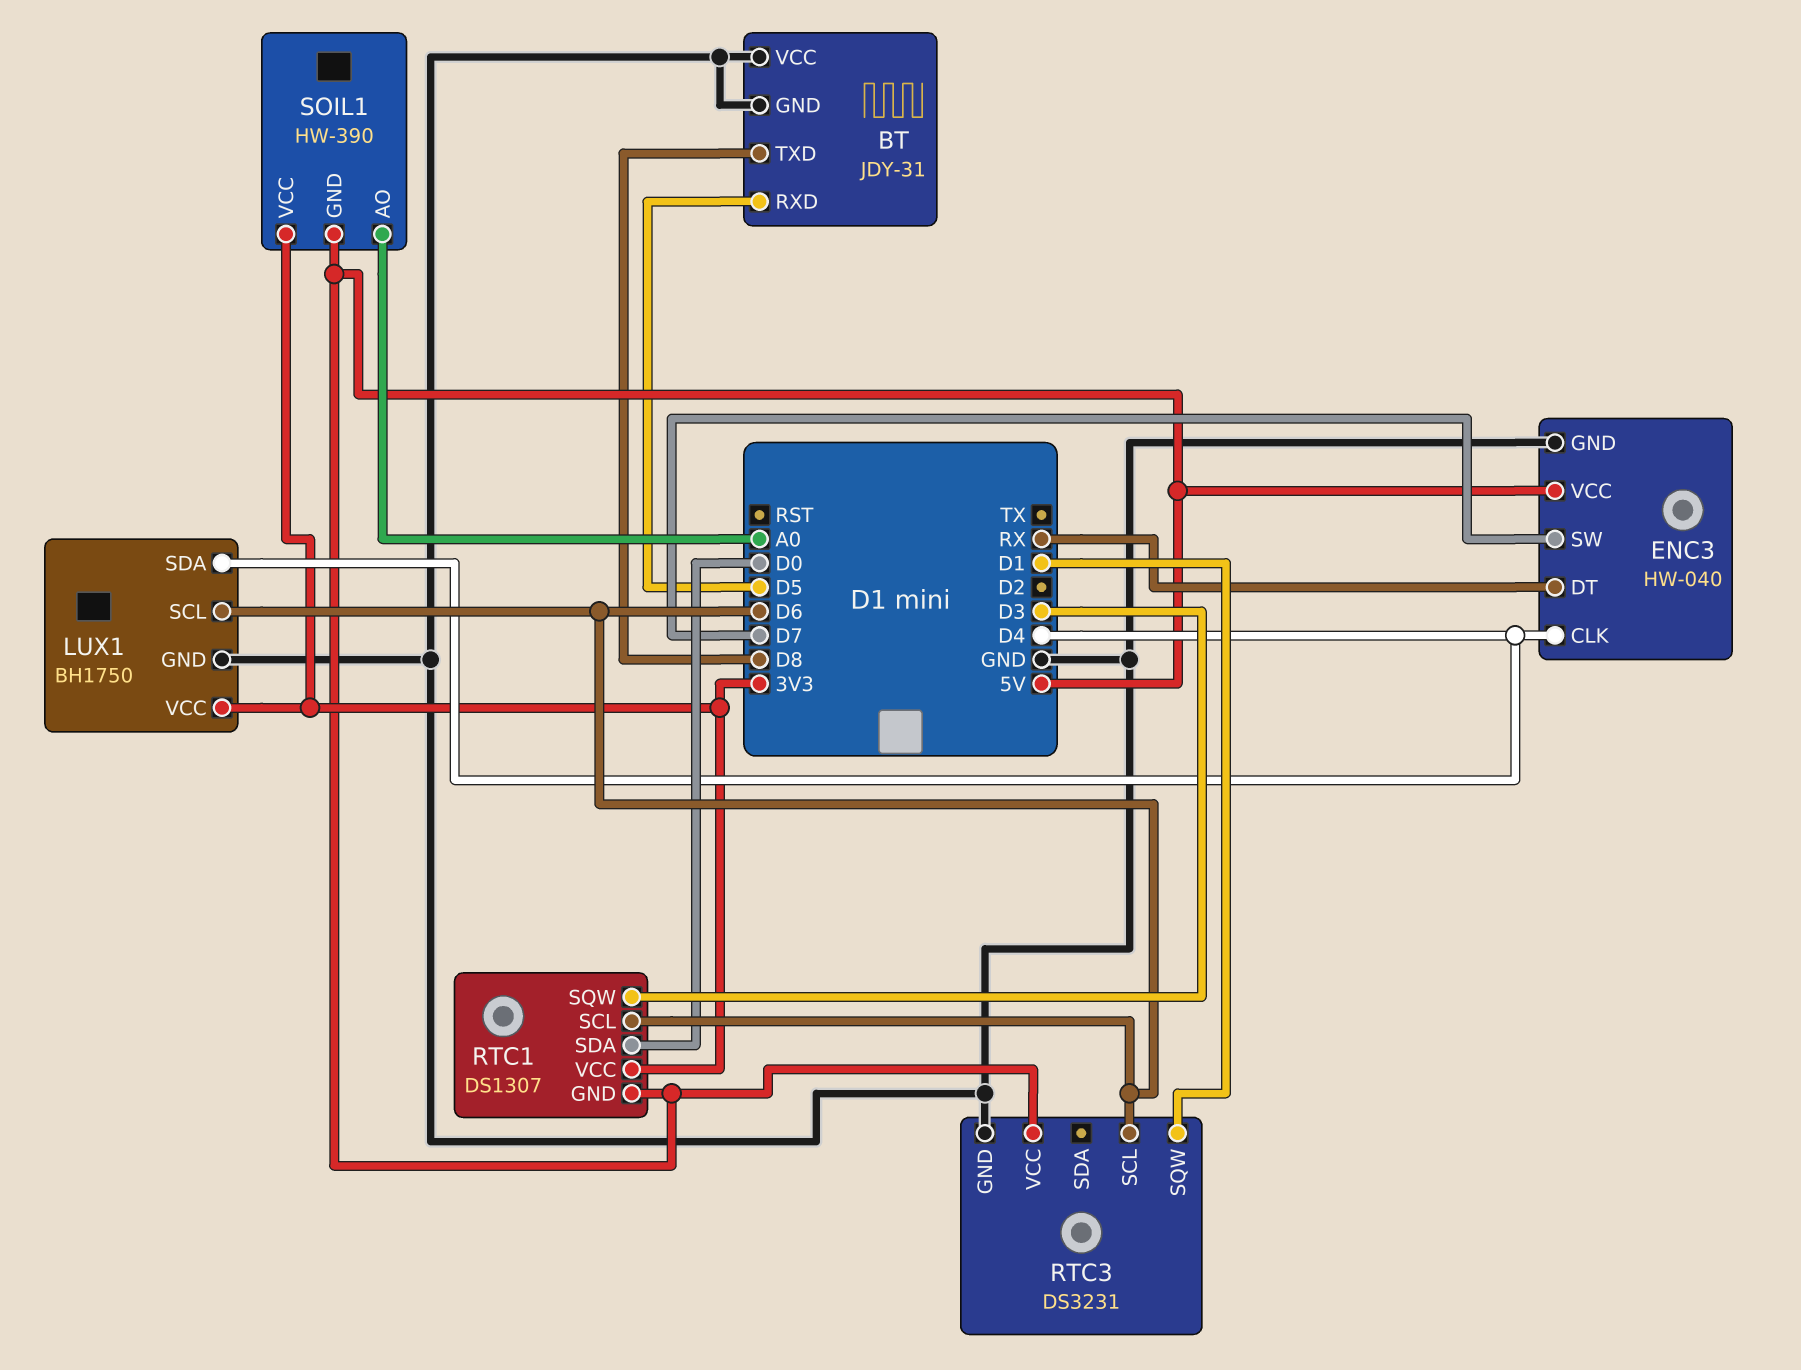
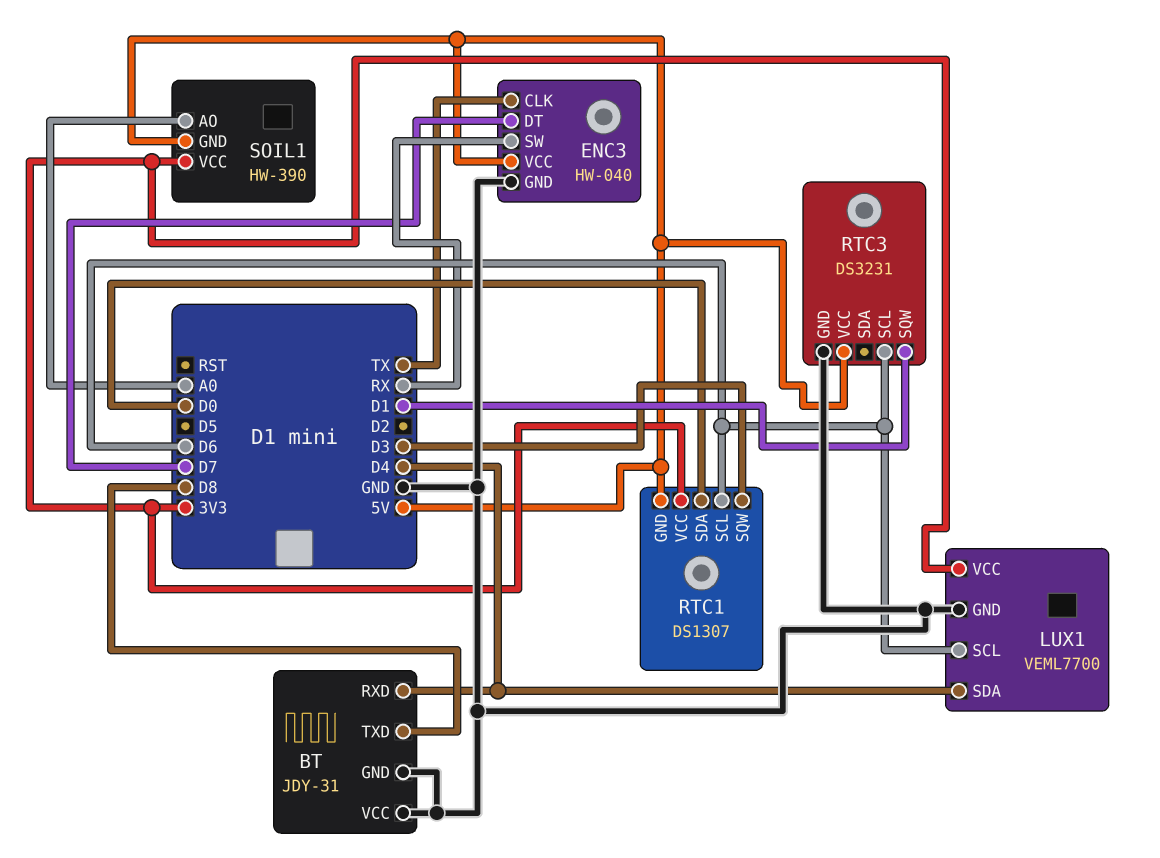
BT pin RXD: D5 -> D4
ENC3 pin CLK: D4 -> TX
ENC3 pin DT: RX -> D7
ENC3 pin SW: D7 -> RX
LUX1: BH1750 -> VEML7700

